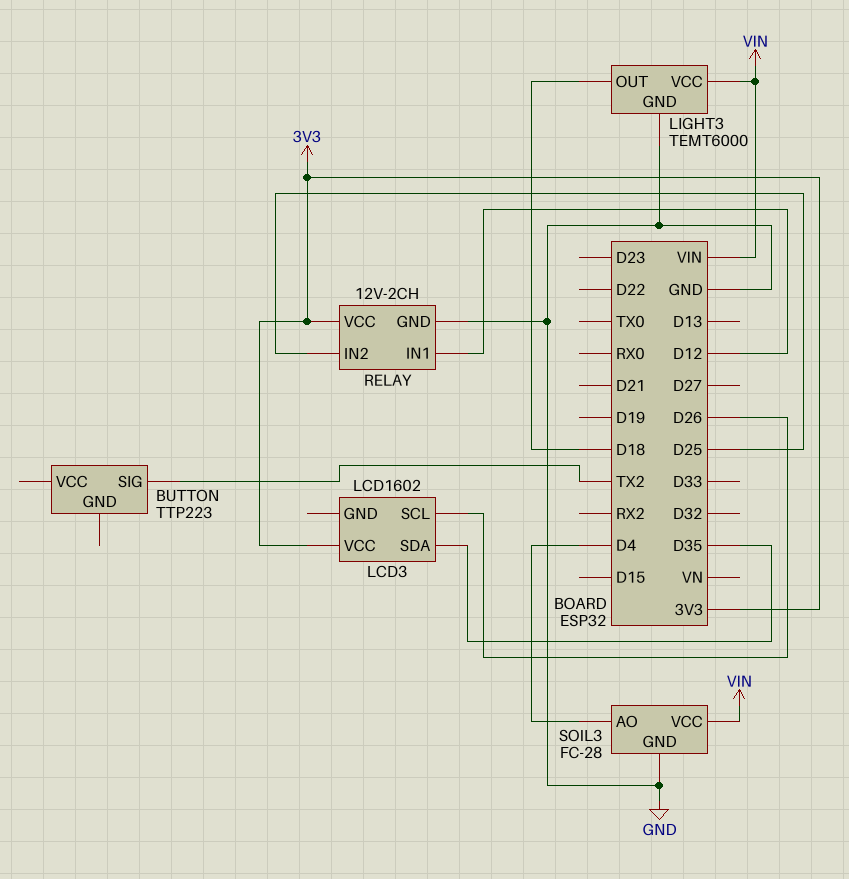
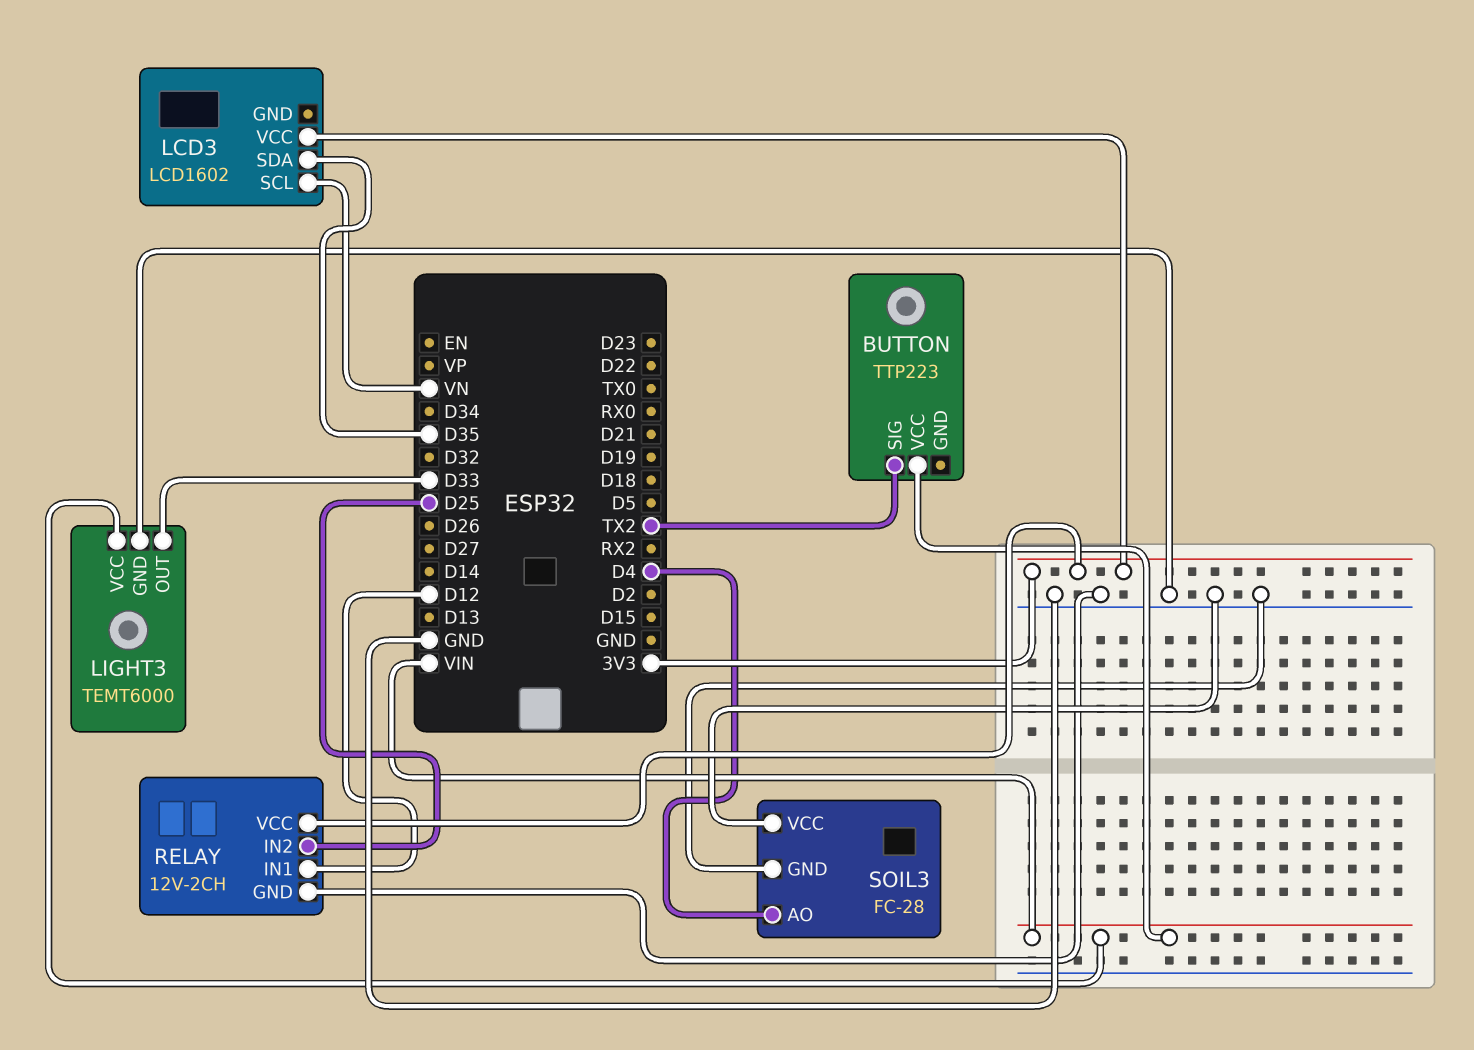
BUTTON pin VCC: none -> VIN
LCD3 pin SCL: D26 -> VN
LIGHT3 pin OUT: D18 -> D33
SOIL3 pin VCC: VIN -> GND

